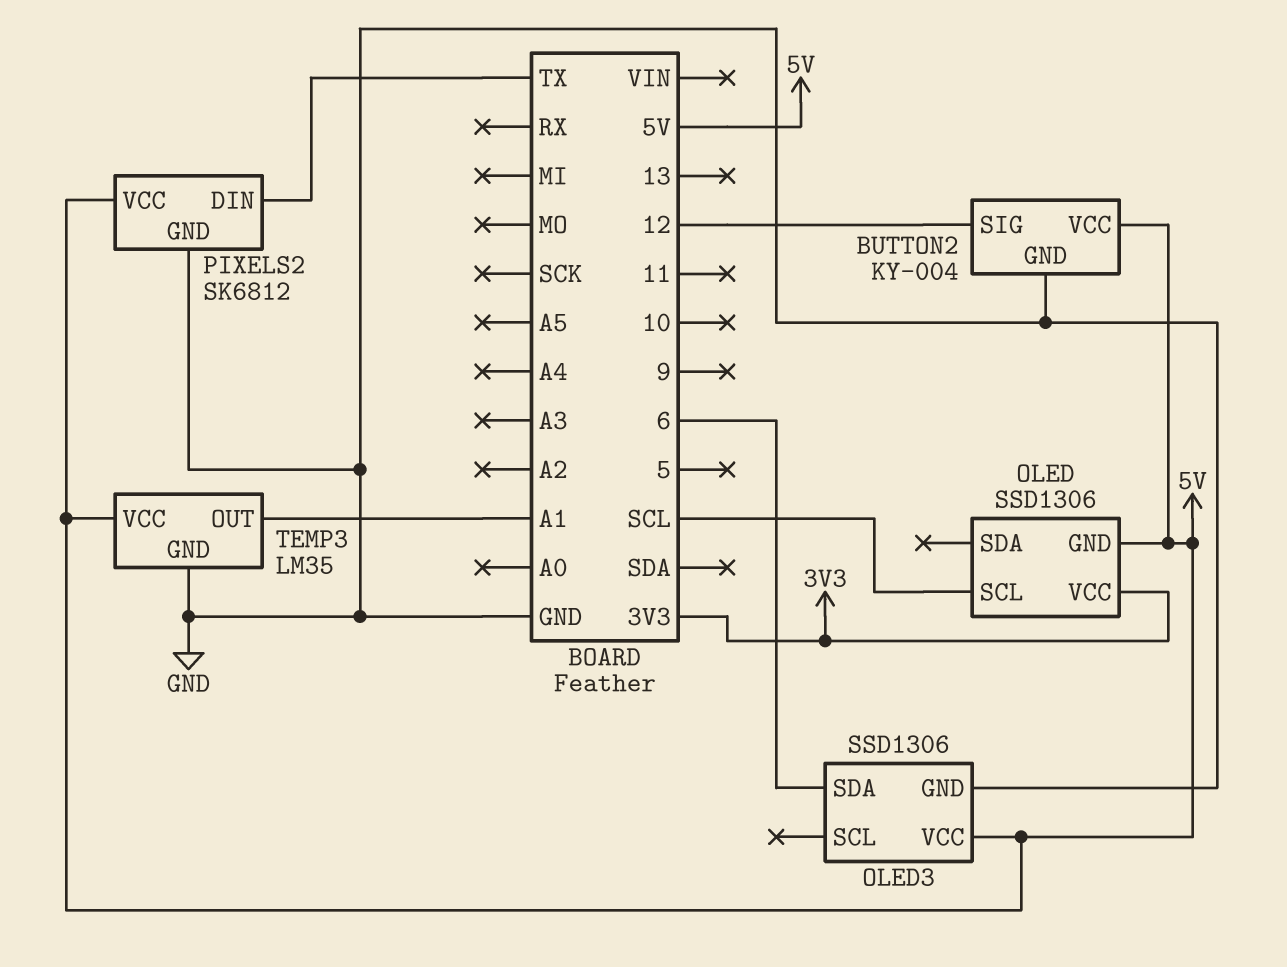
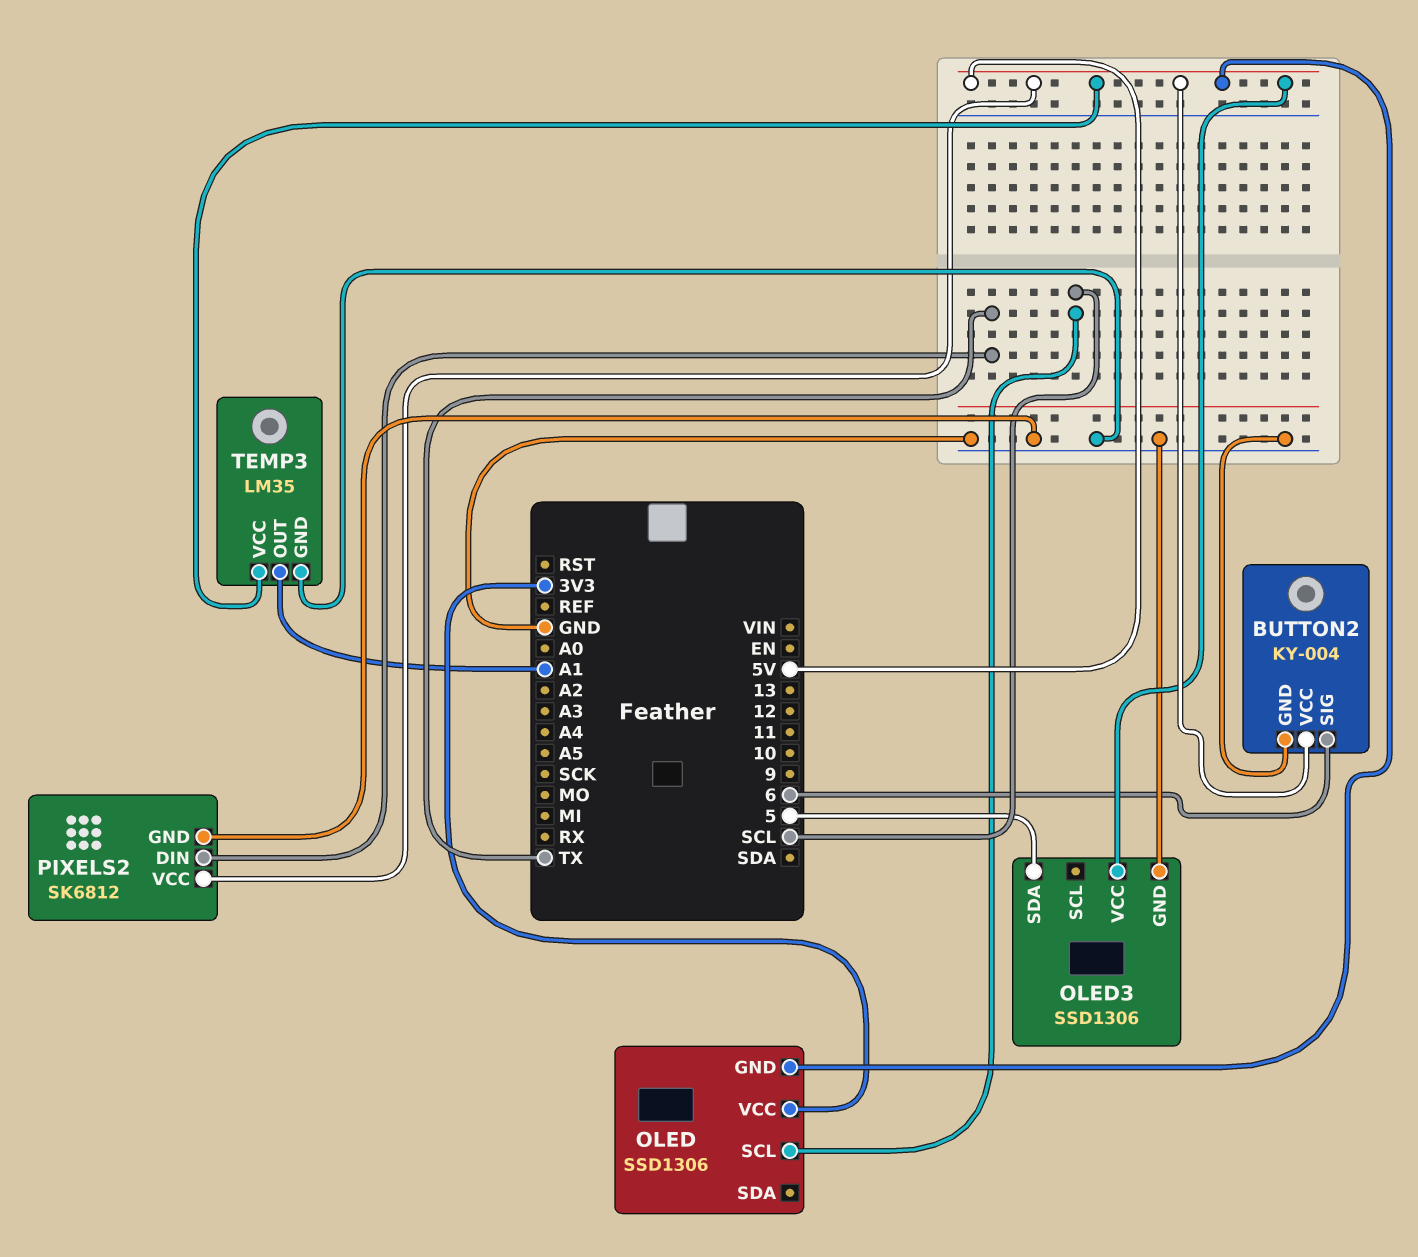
BUTTON2 pin SIG: 12 -> 6
OLED3 pin SDA: 6 -> 5

